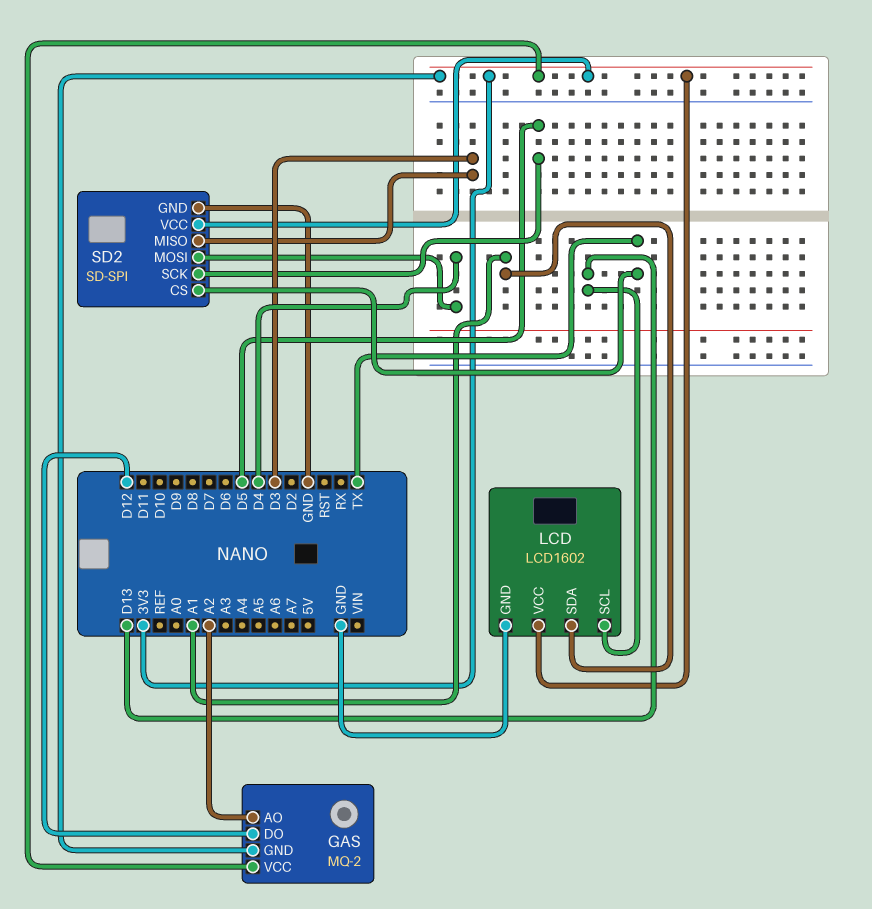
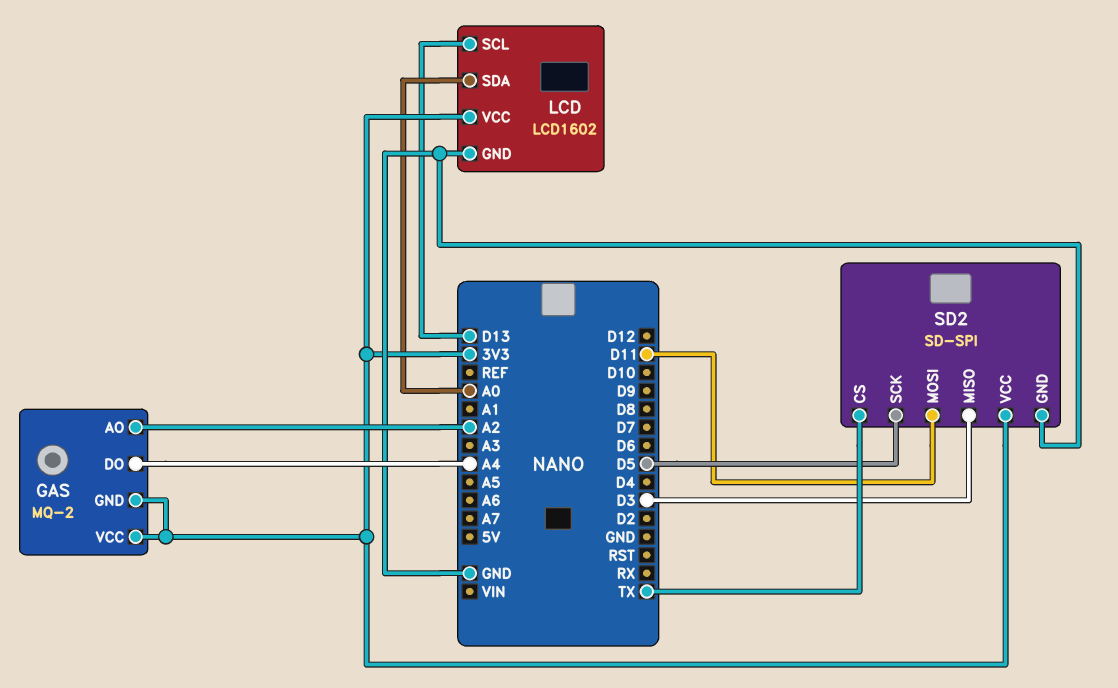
GAS pin DO: D12 -> A4
LCD pin SDA: A1 -> A0
SD2 pin MOSI: D4 -> D11

